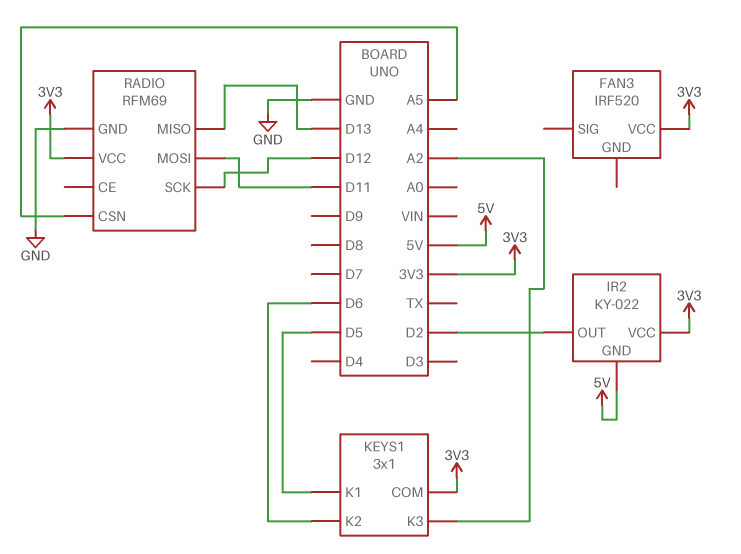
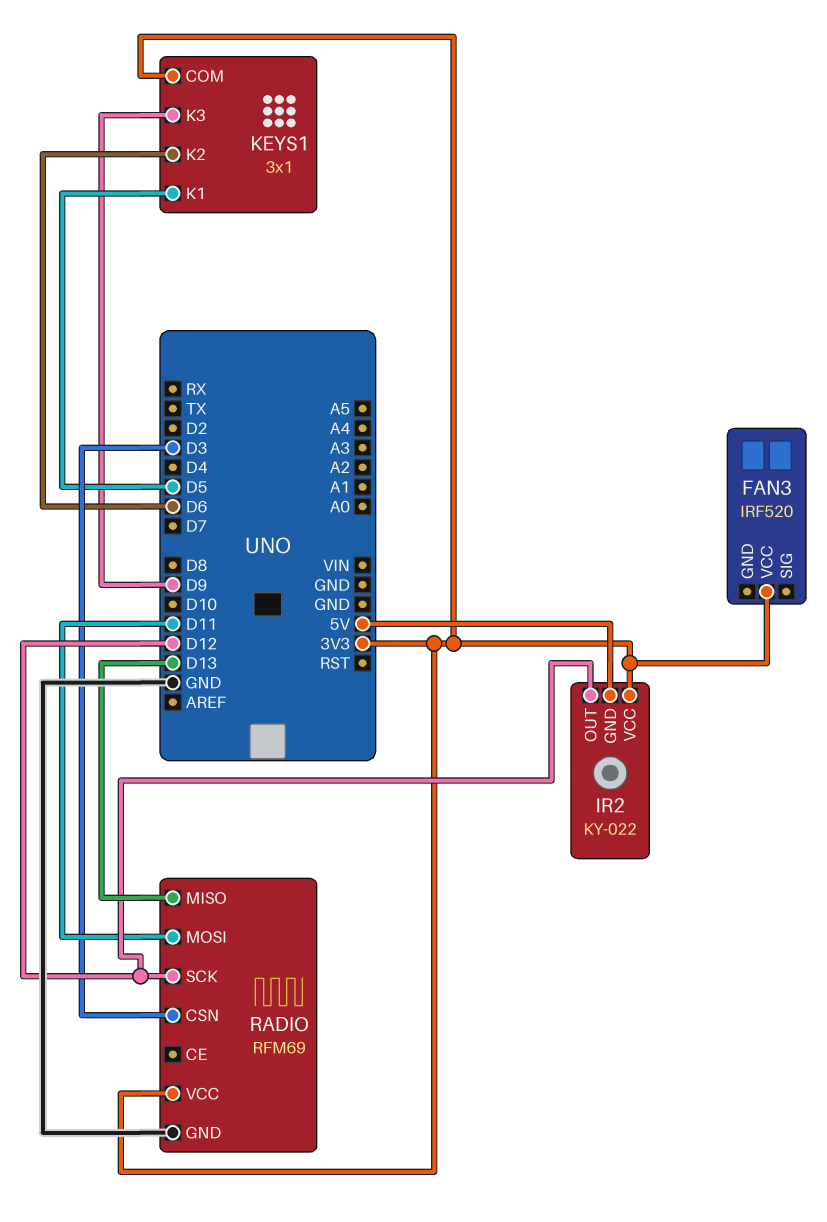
IR2 pin OUT: D2 -> D12
KEYS1 pin K3: A2 -> D9
RADIO pin CSN: A5 -> D3

